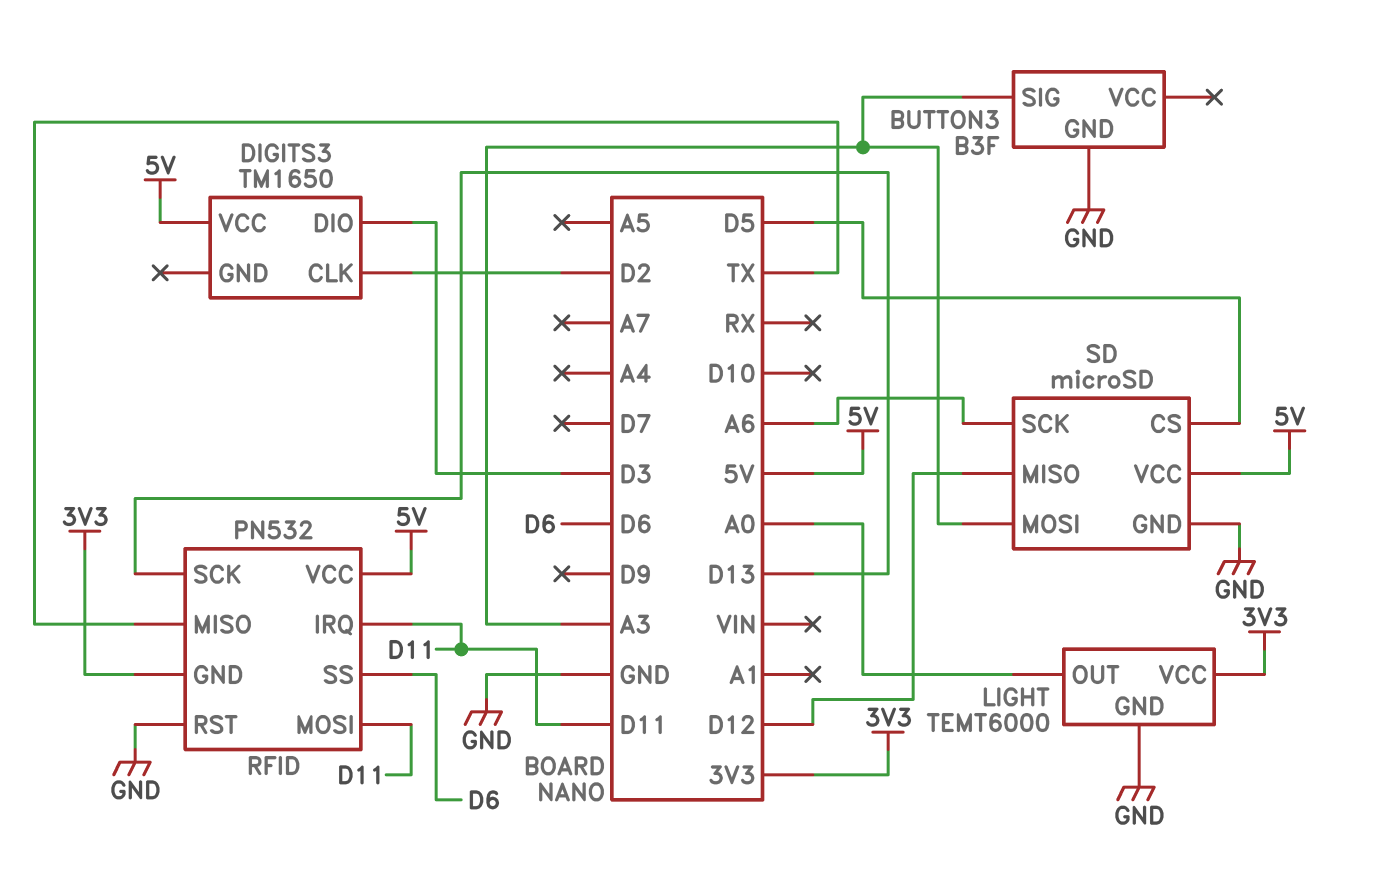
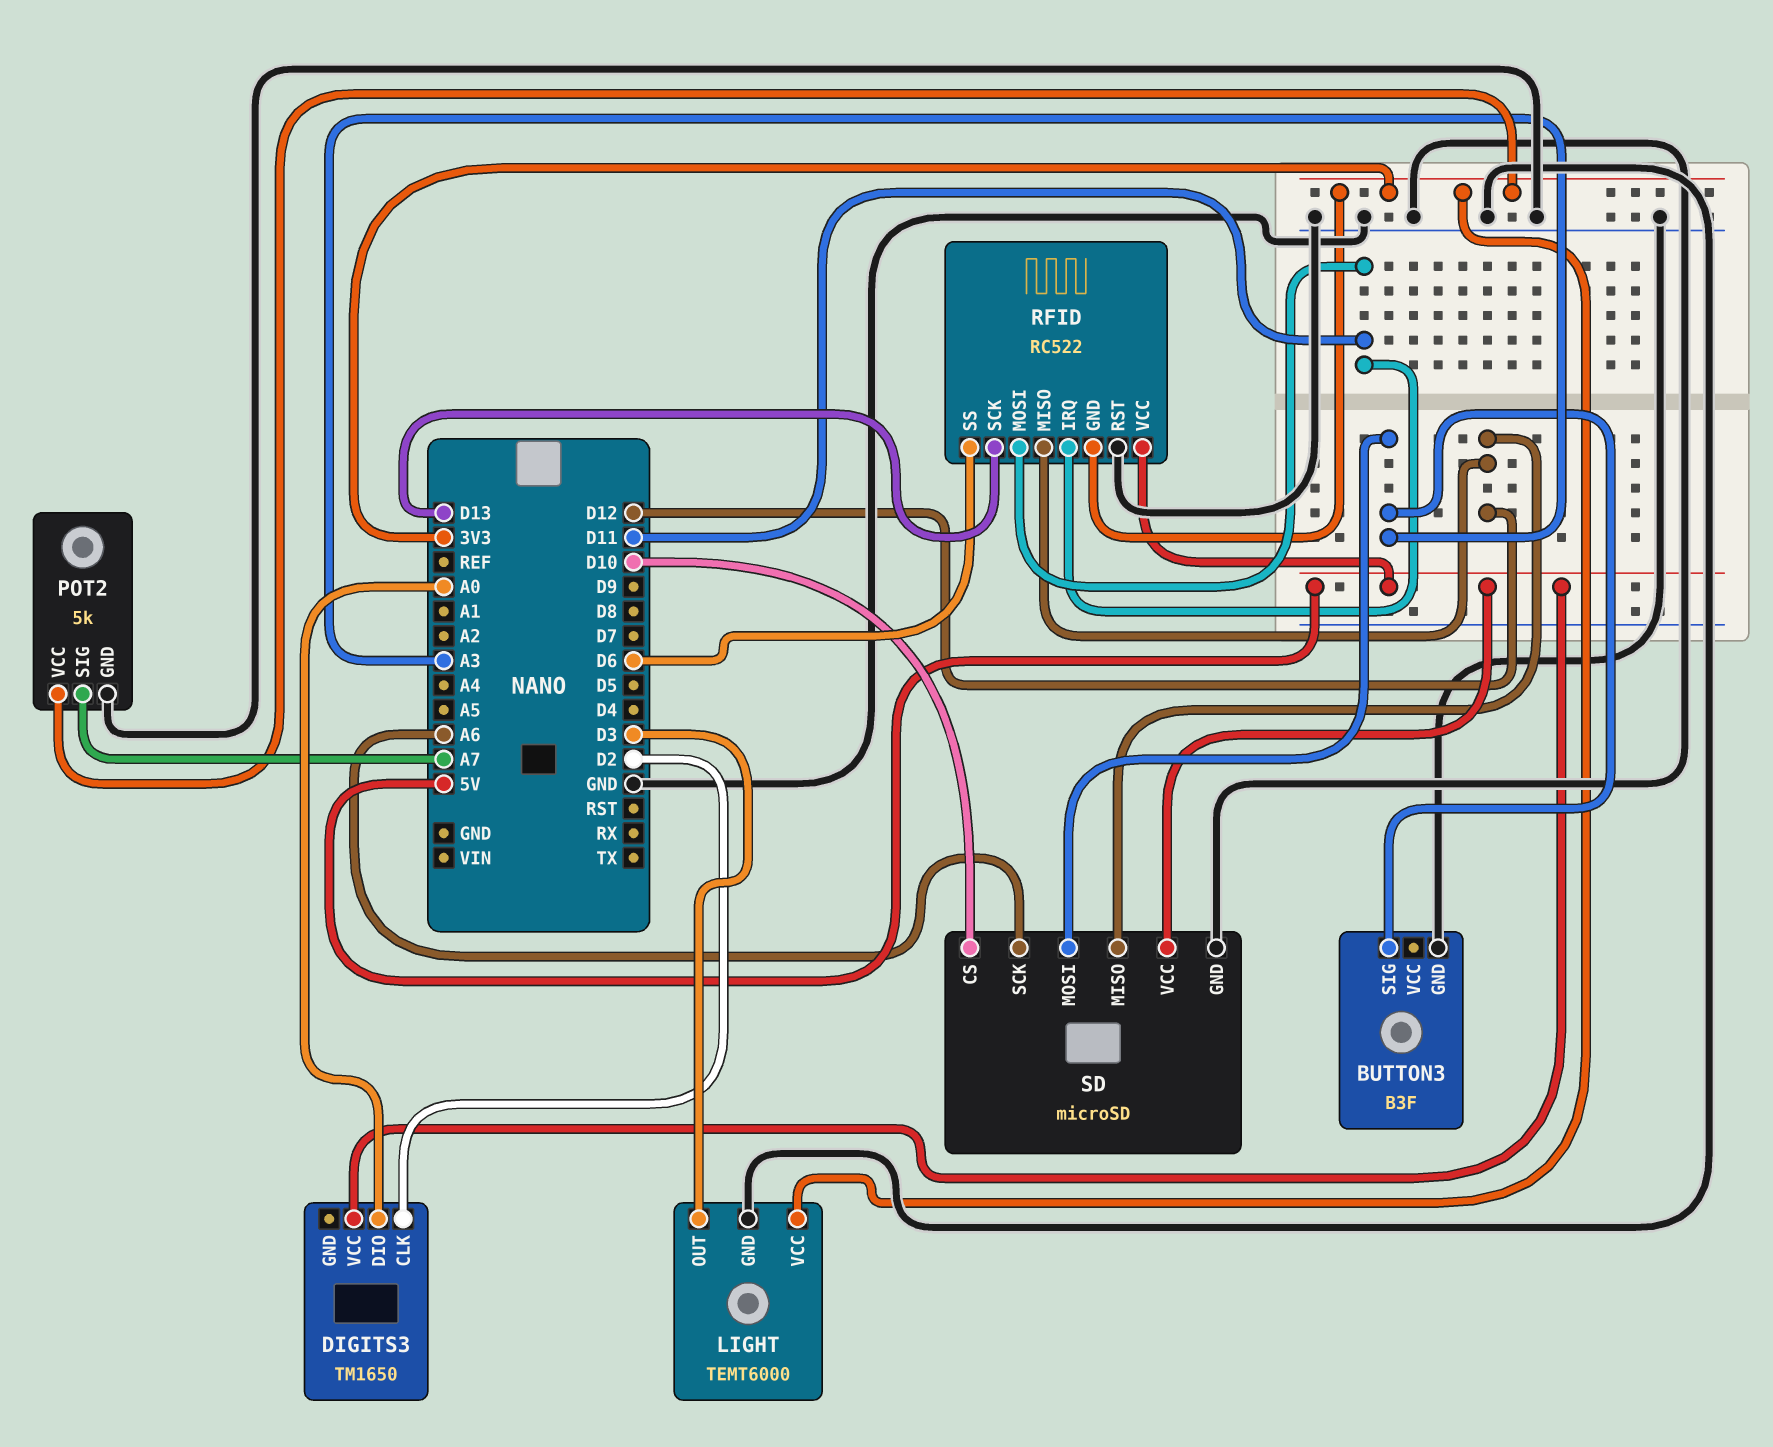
DIGITS3 pin DIO: D3 -> A0
LIGHT pin OUT: A0 -> D3
POT2: none -> 5k
POT2 pin GND: none -> GND
POT2 pin SIG: none -> A7
POT2 pin VCC: none -> 3V3
RFID: PN532 -> RC522
RFID pin MISO: TX -> D12
SD pin CS: D5 -> D10

